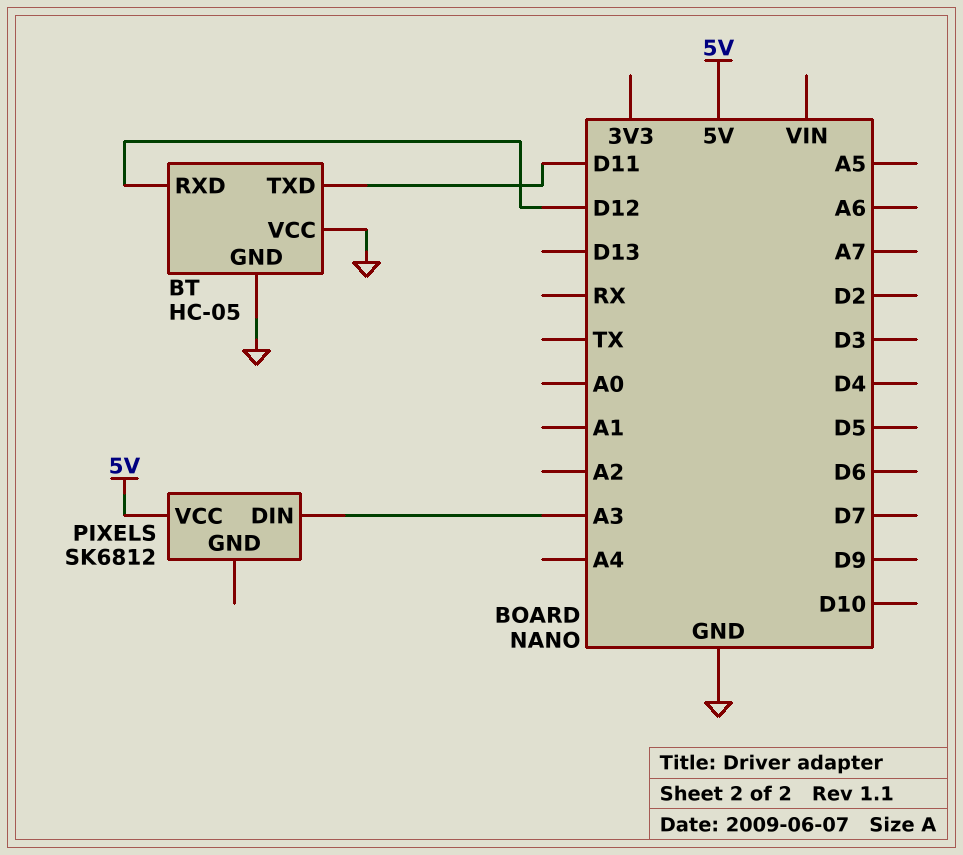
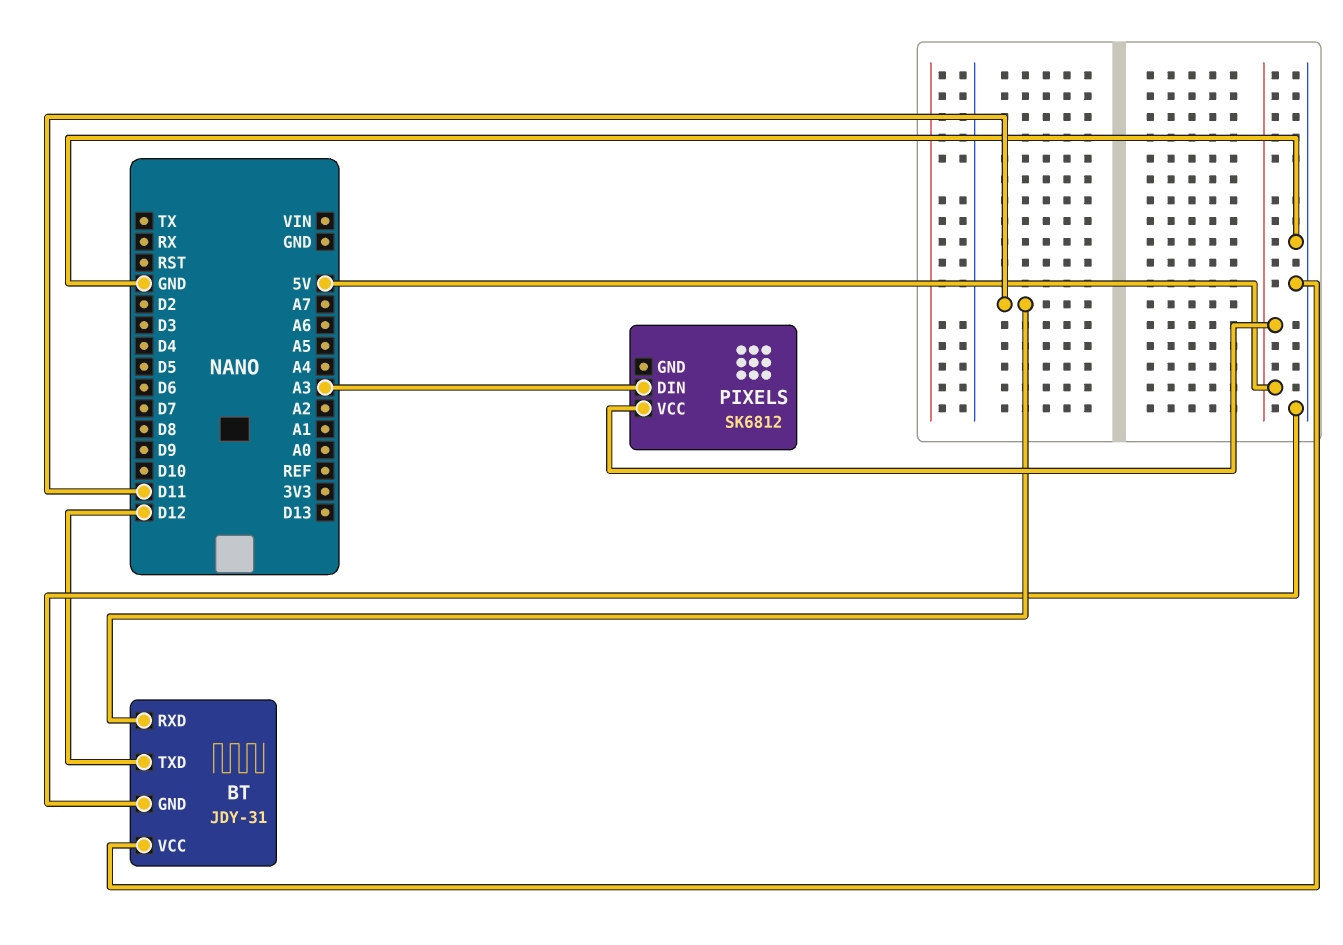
BT: HC-05 -> JDY-31
BT pin RXD: D12 -> D11
BT pin TXD: D11 -> D12

